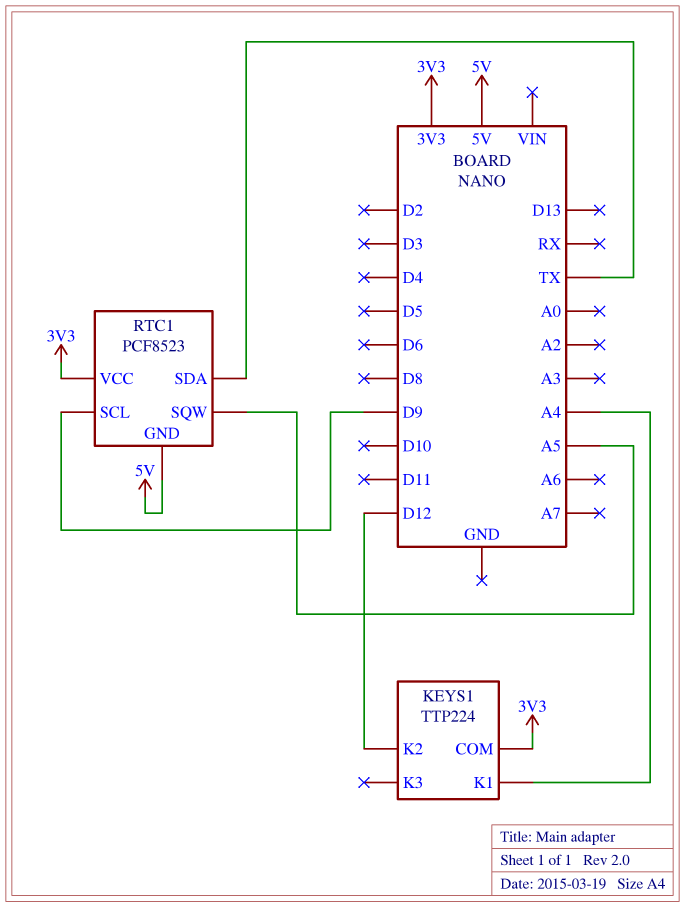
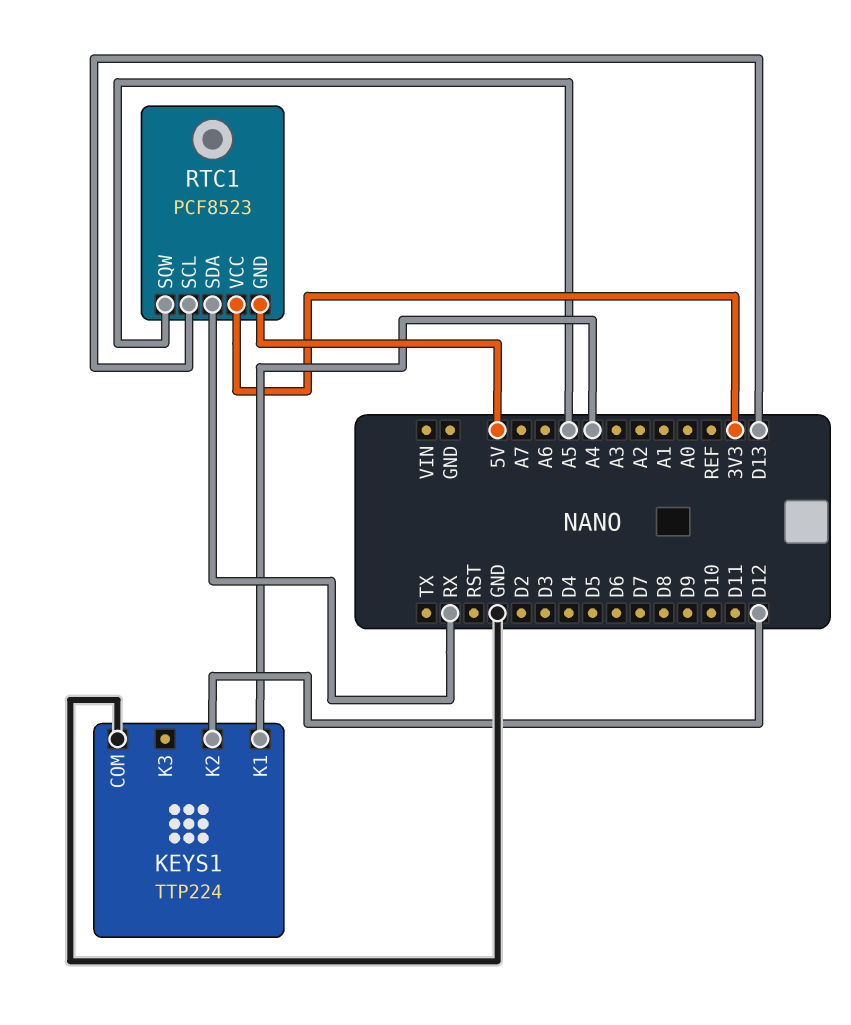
KEYS1 pin COM: 3V3 -> GND
RTC1 pin SCL: D9 -> D13
RTC1 pin SDA: TX -> RX

